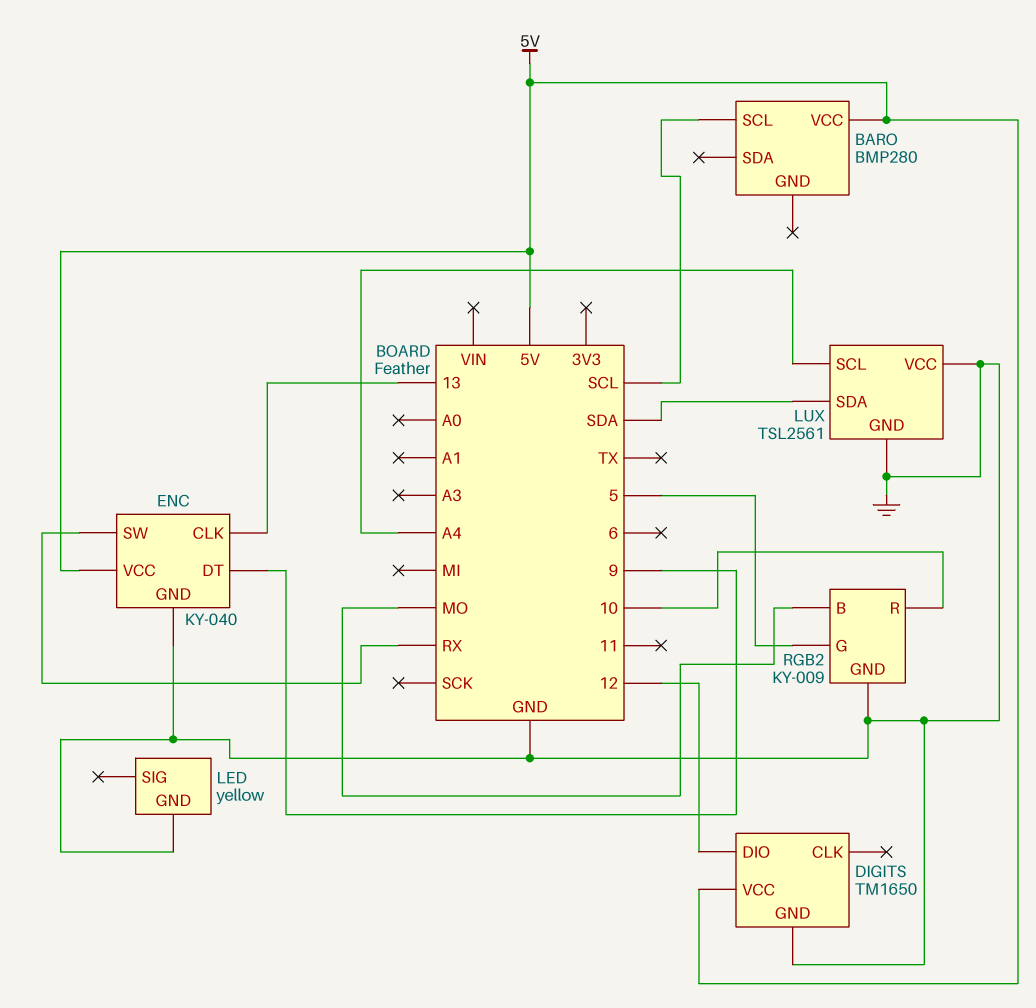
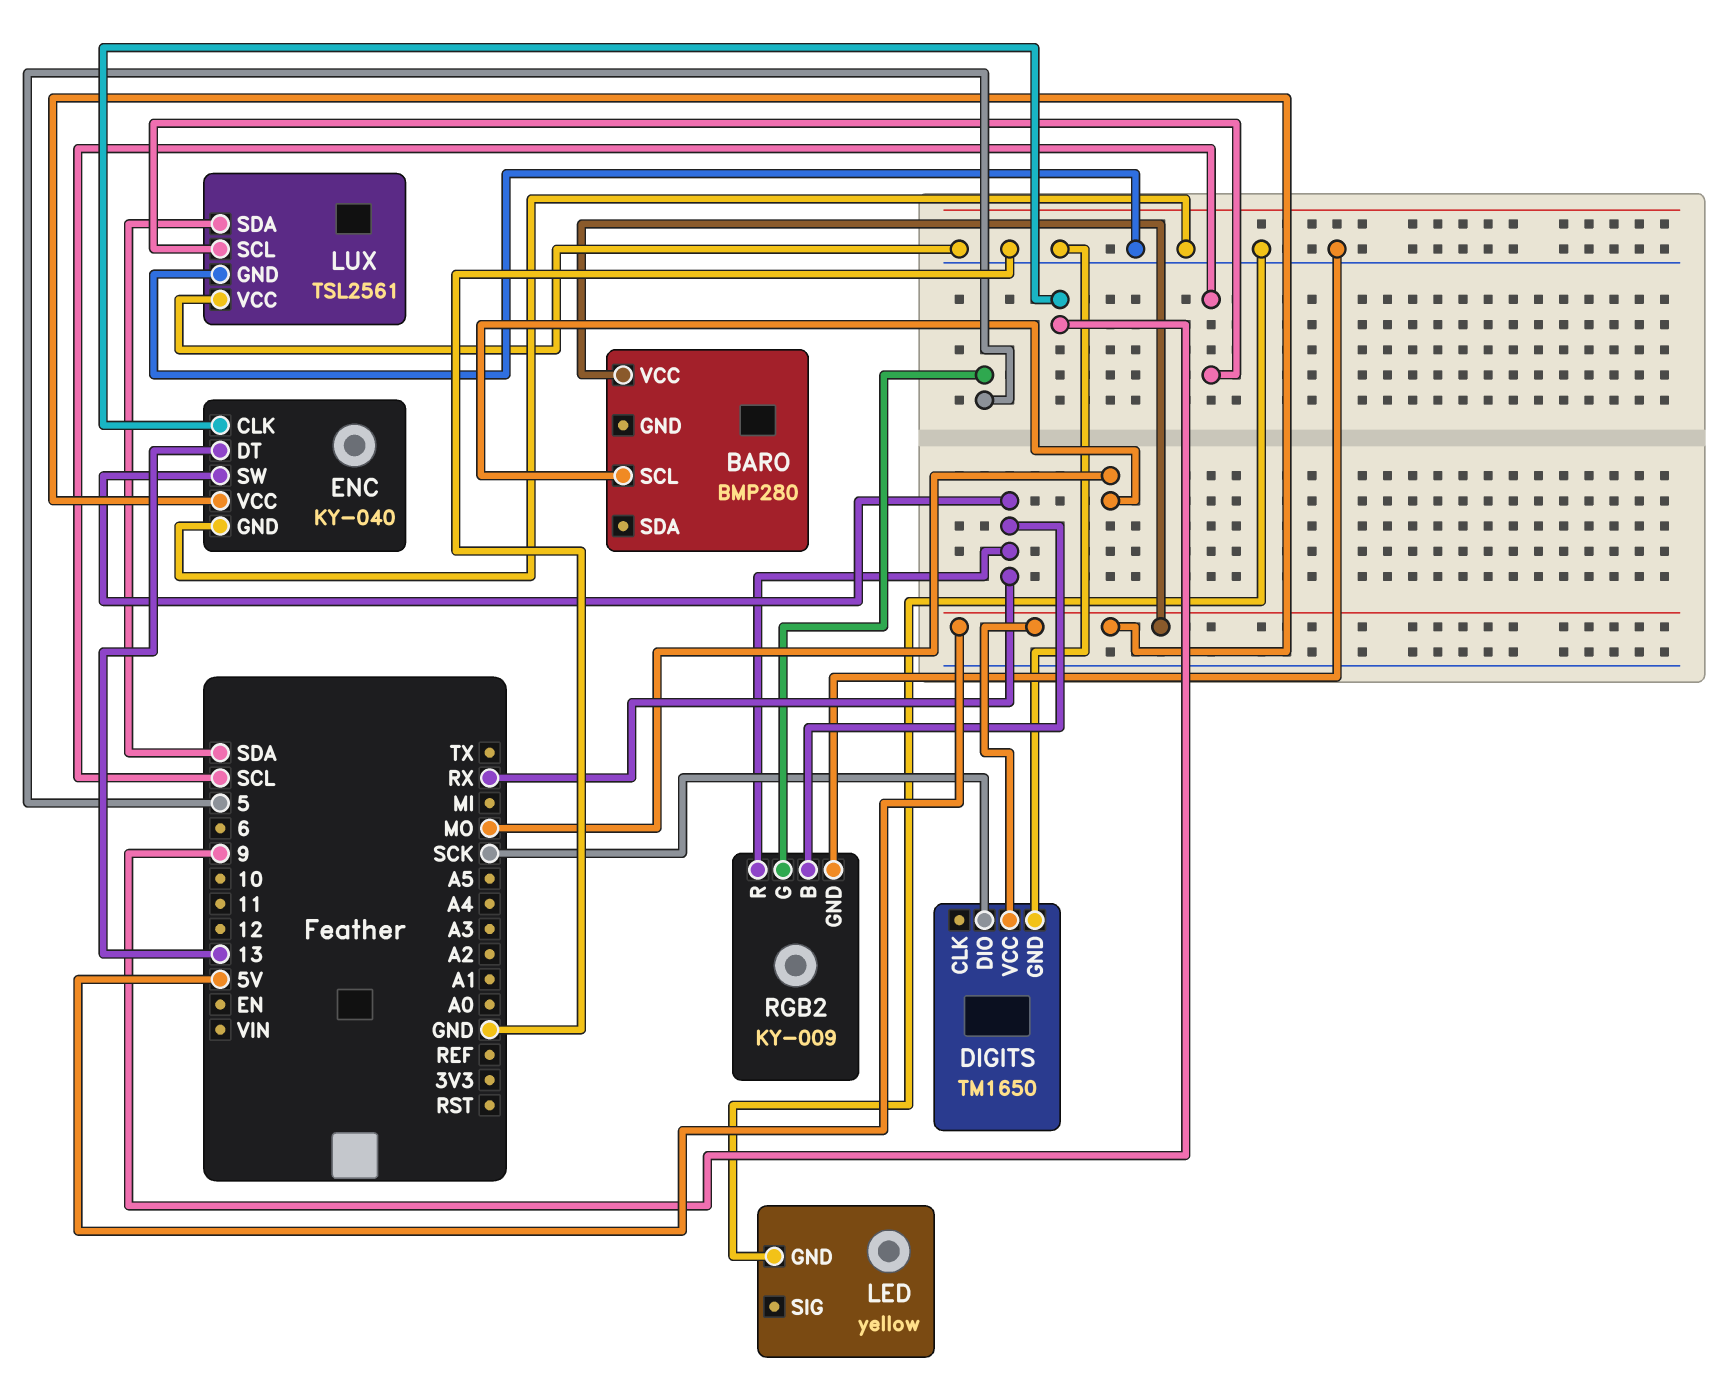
BARO pin SCL: SCL -> MO
DIGITS pin DIO: 12 -> SCK
ENC pin CLK: 13 -> 9
ENC pin DT: 9 -> 13
LUX pin SCL: A4 -> SCL
RGB2 pin B: MO -> RX
RGB2 pin R: 10 -> RX

